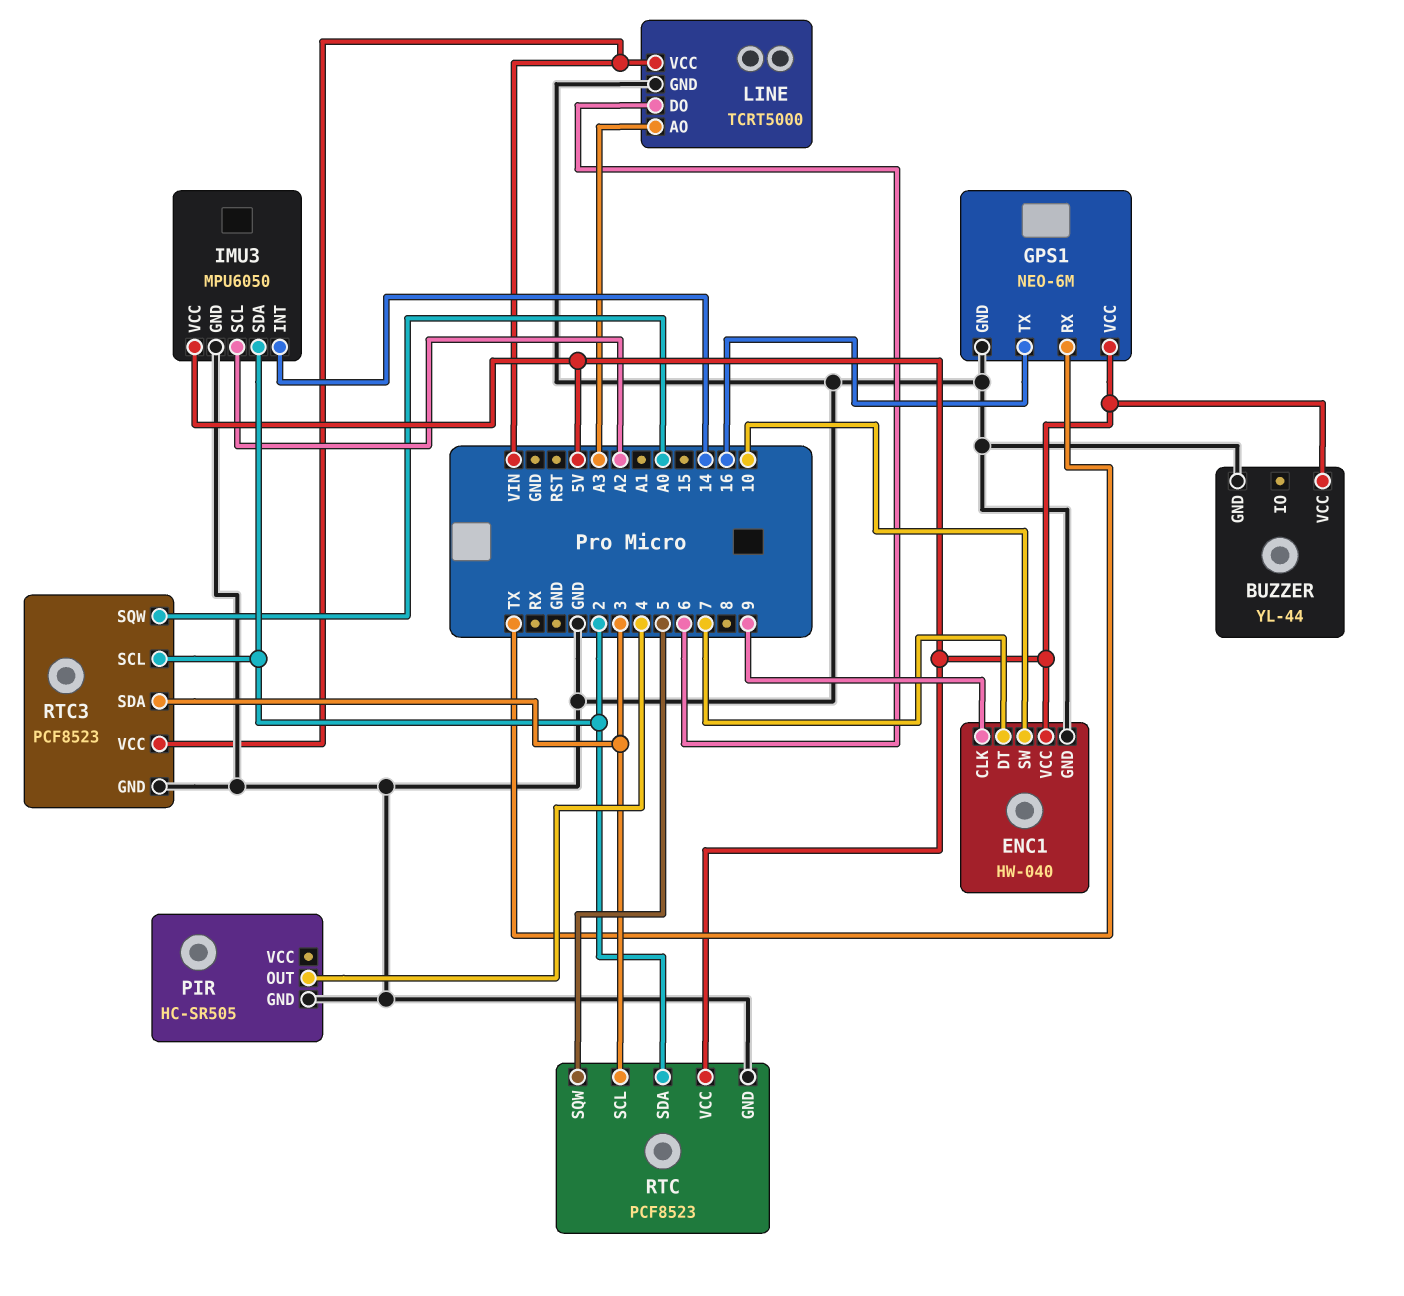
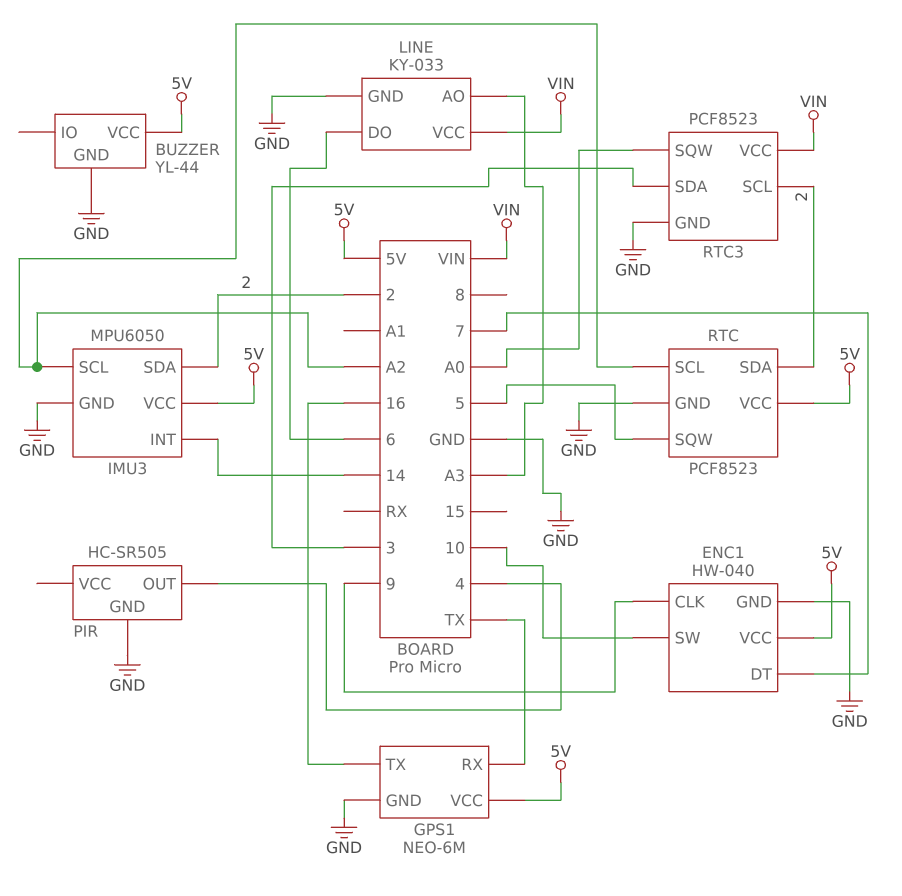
LINE: TCRT5000 -> KY-033
RTC pin SCL: 3 -> A2

